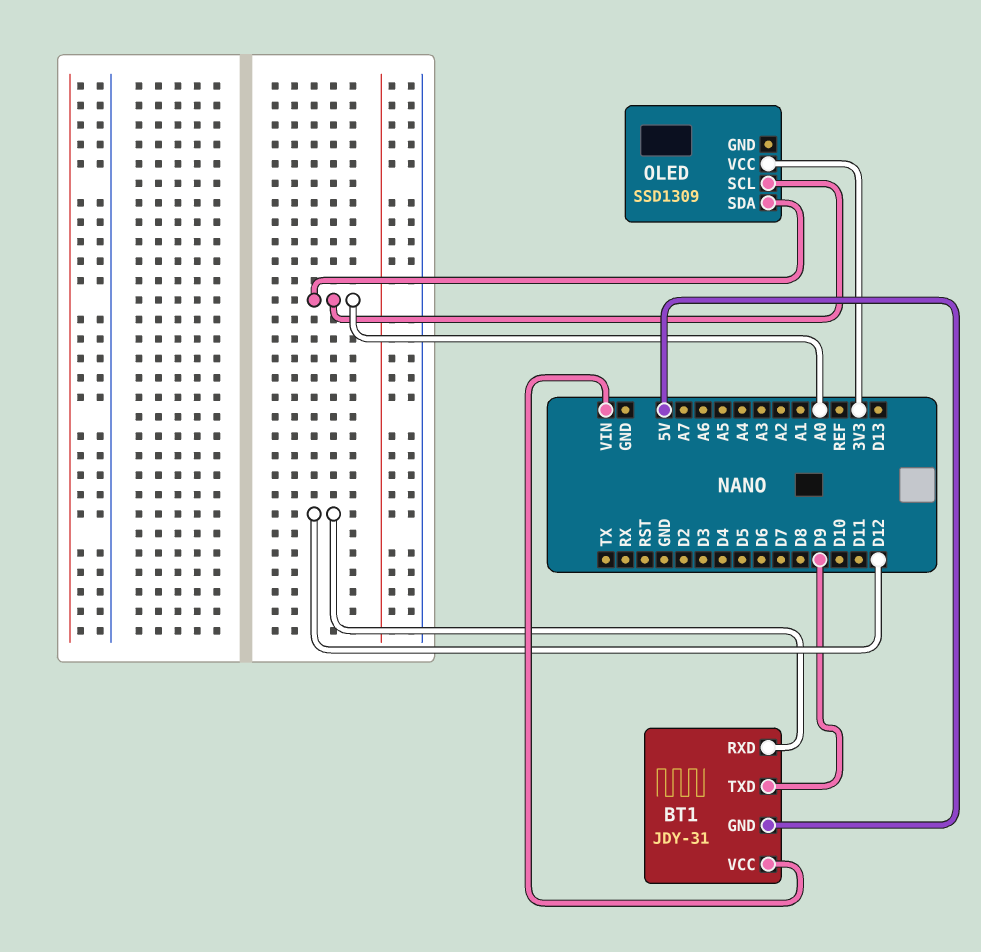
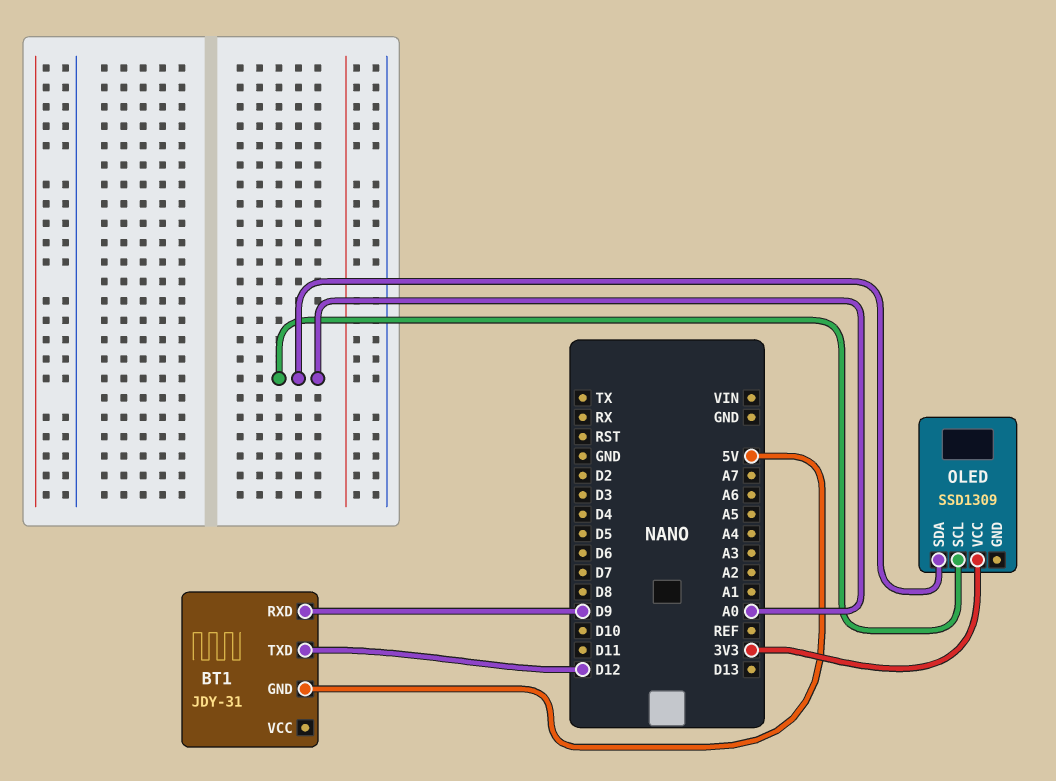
BT1 pin RXD: D12 -> D9
BT1 pin TXD: D9 -> D12
BT1 pin VCC: VIN -> none

